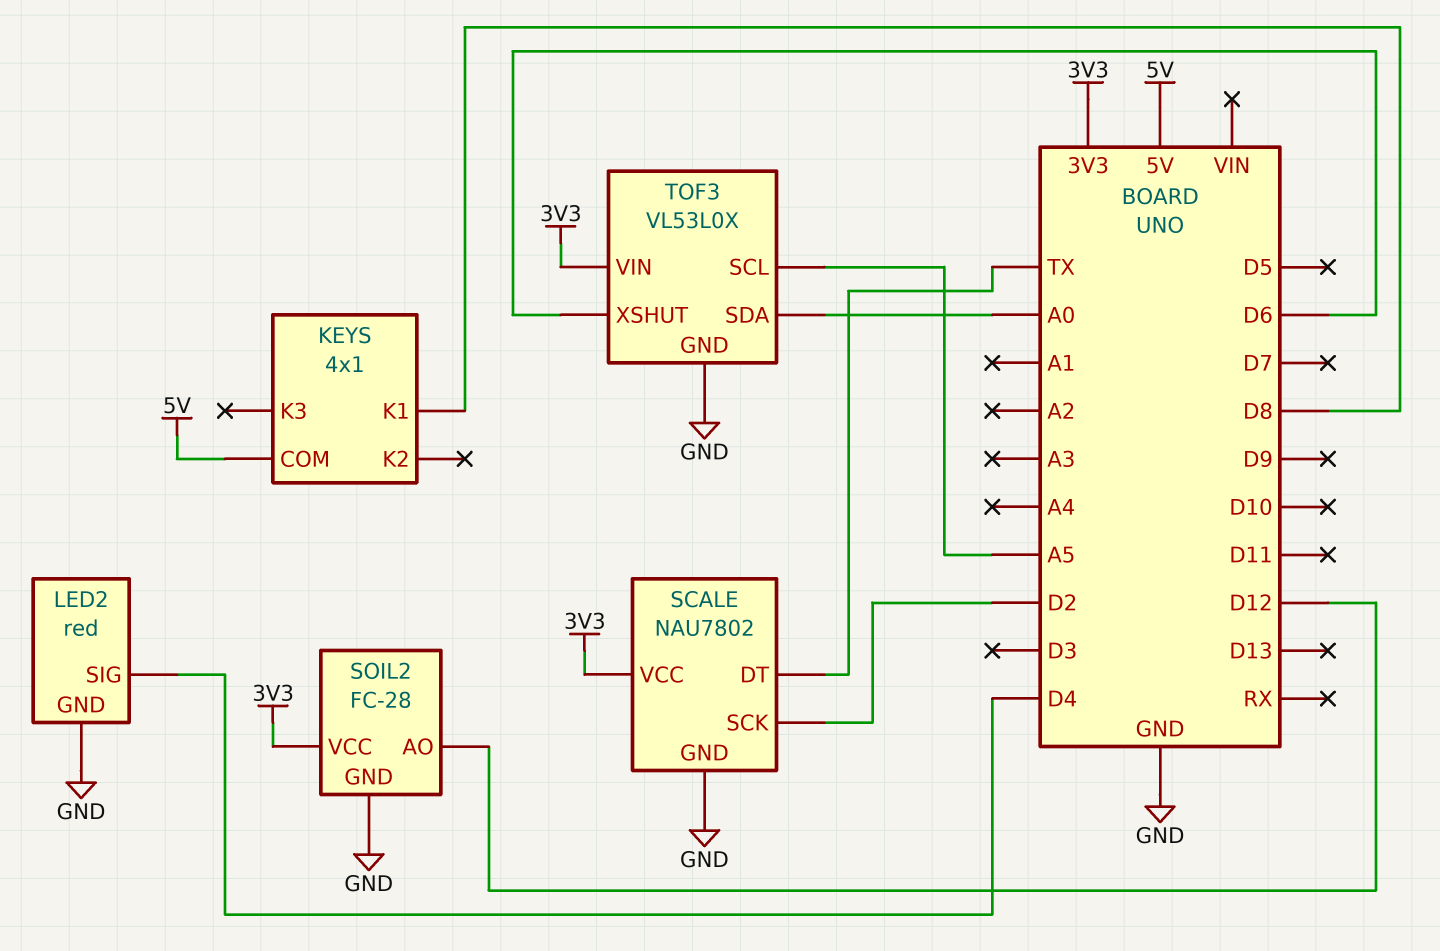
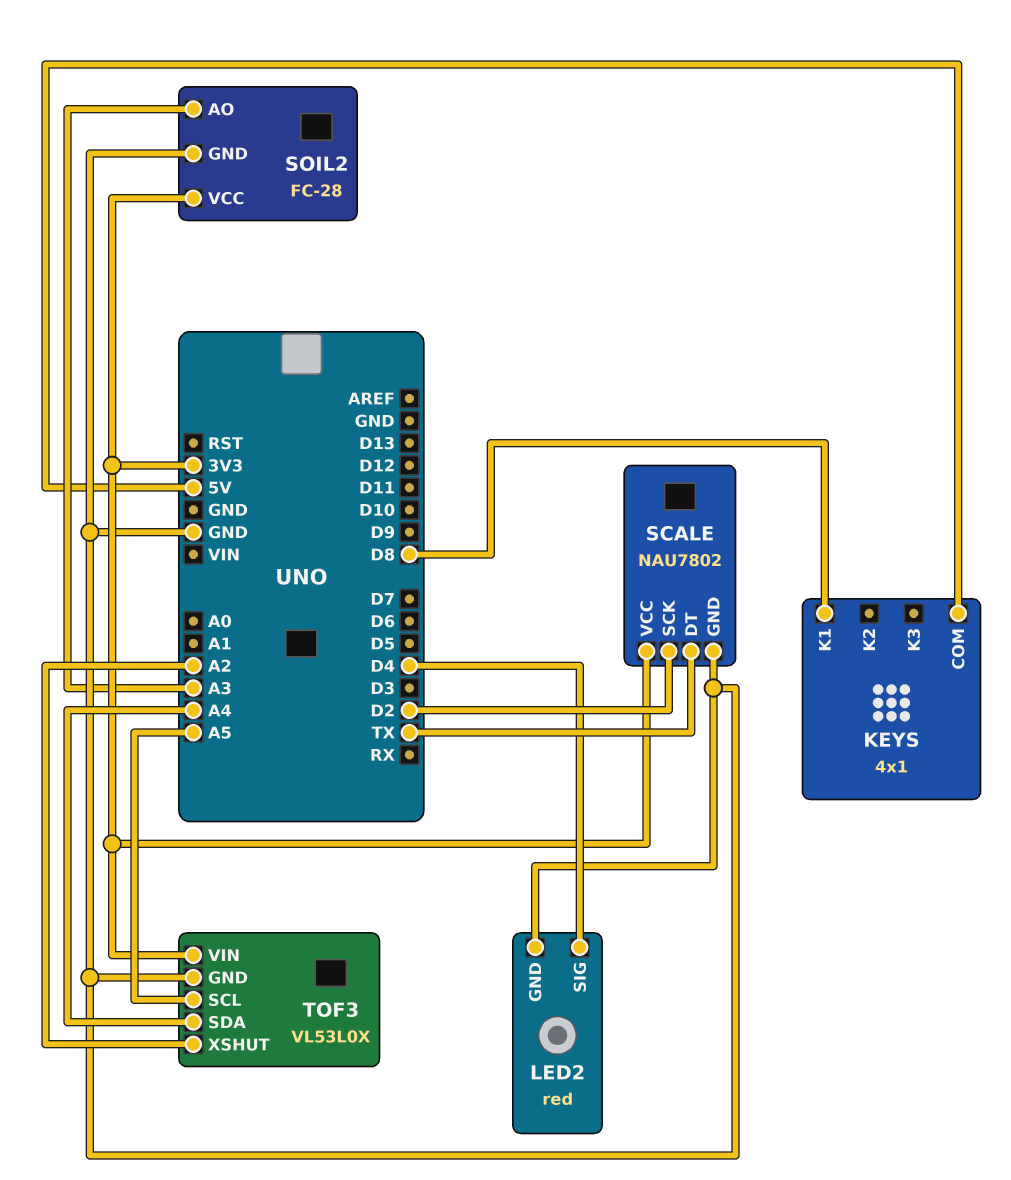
SOIL2 pin AO: D12 -> A3
TOF3 pin SDA: A0 -> A4
TOF3 pin XSHUT: D6 -> A2

